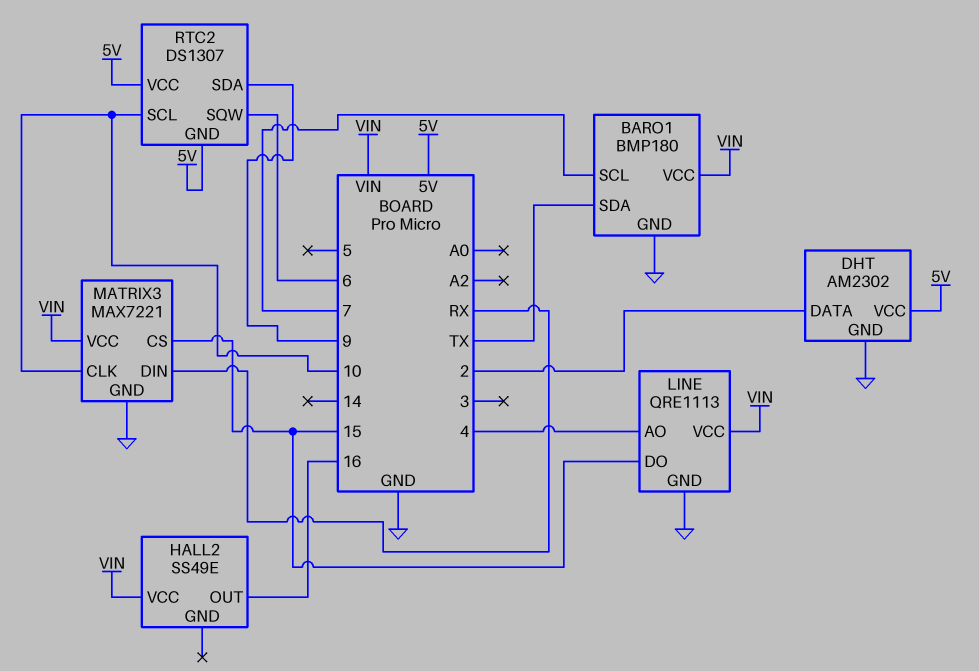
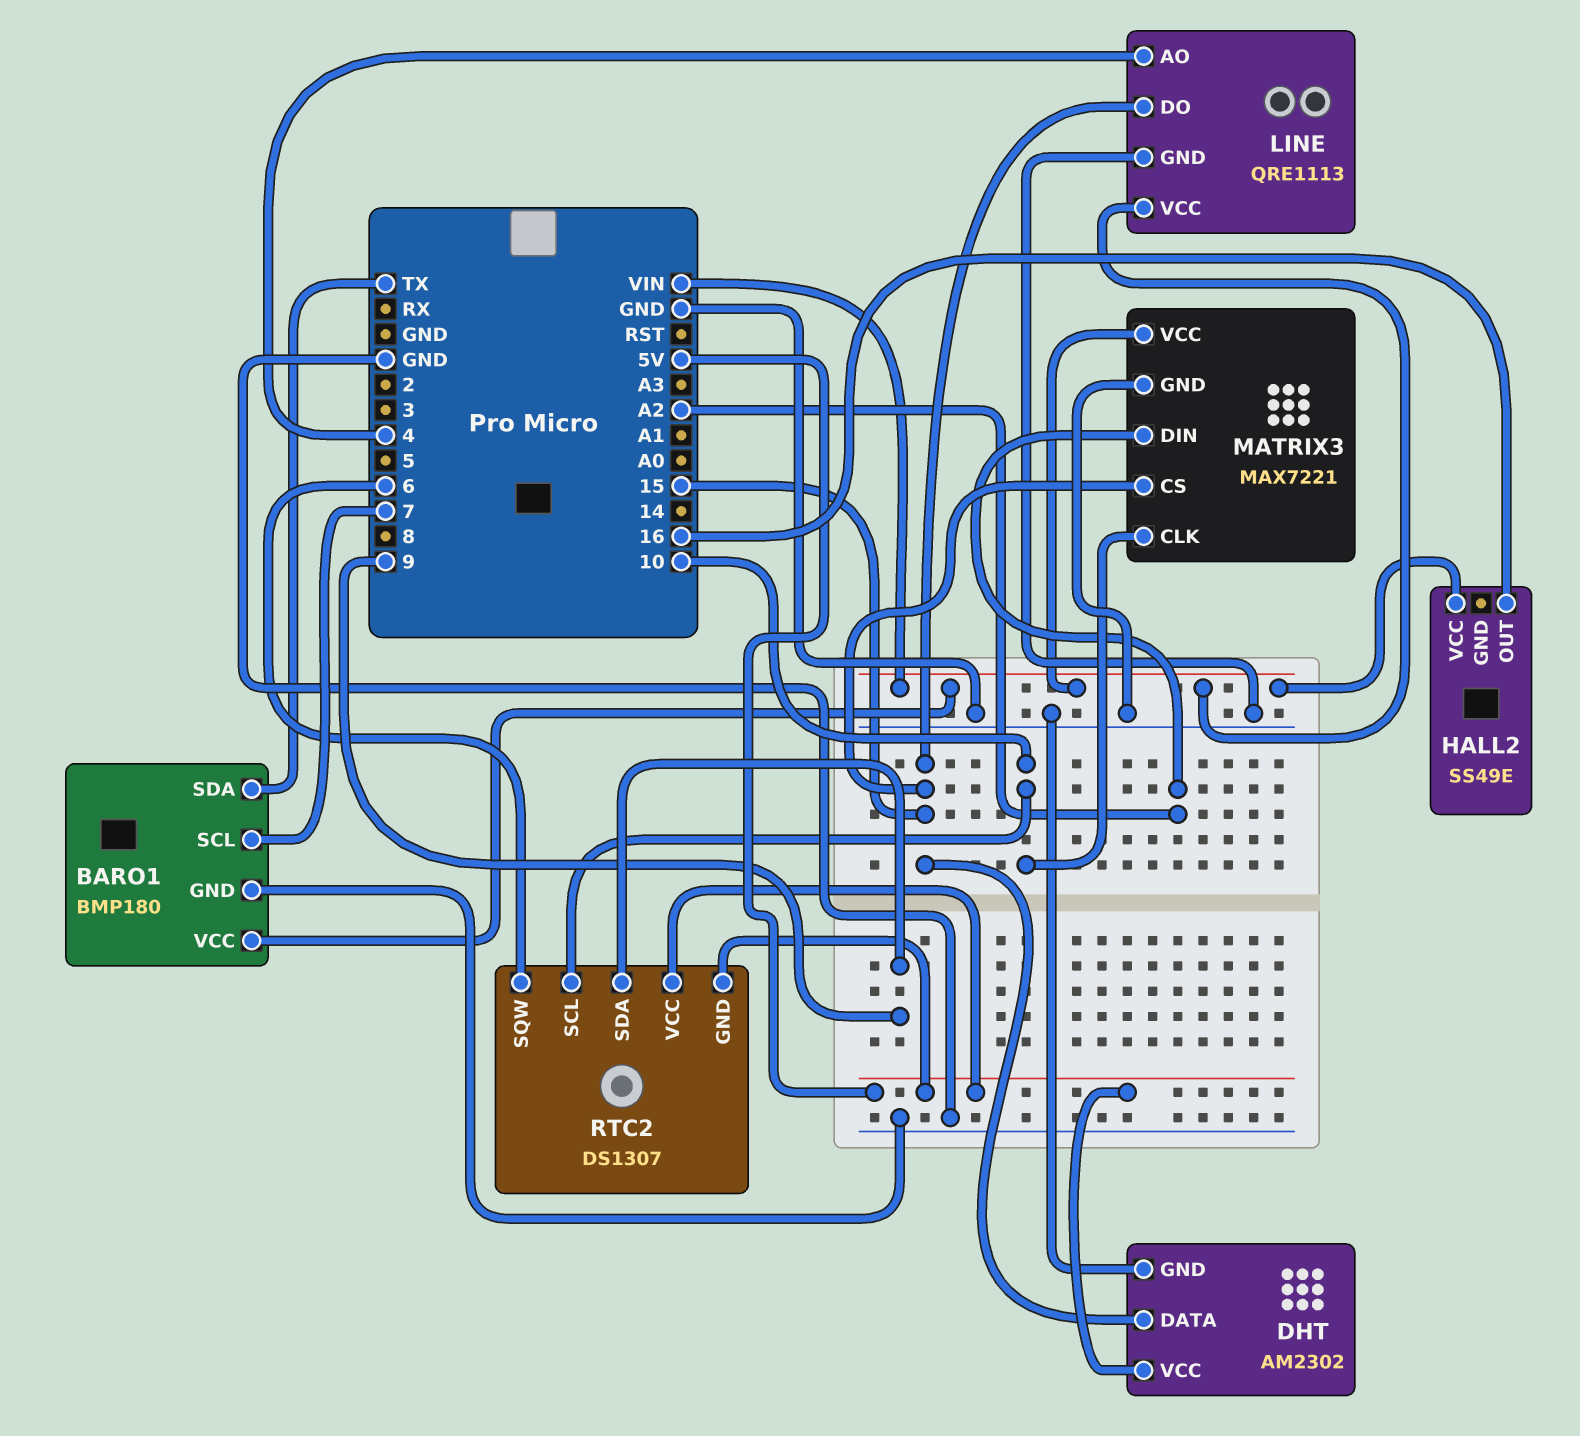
DHT pin DATA: 2 -> 15
MATRIX3 pin DIN: RX -> A2

